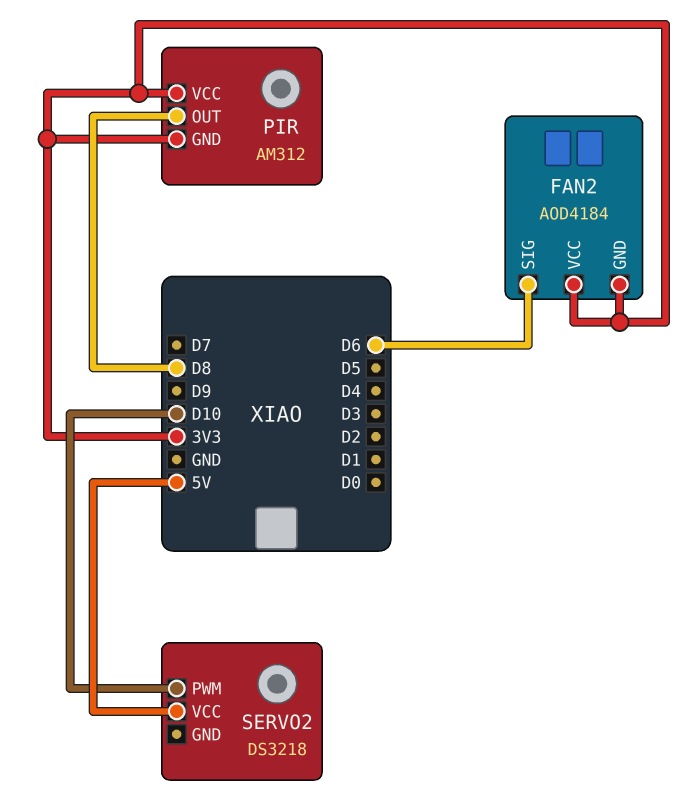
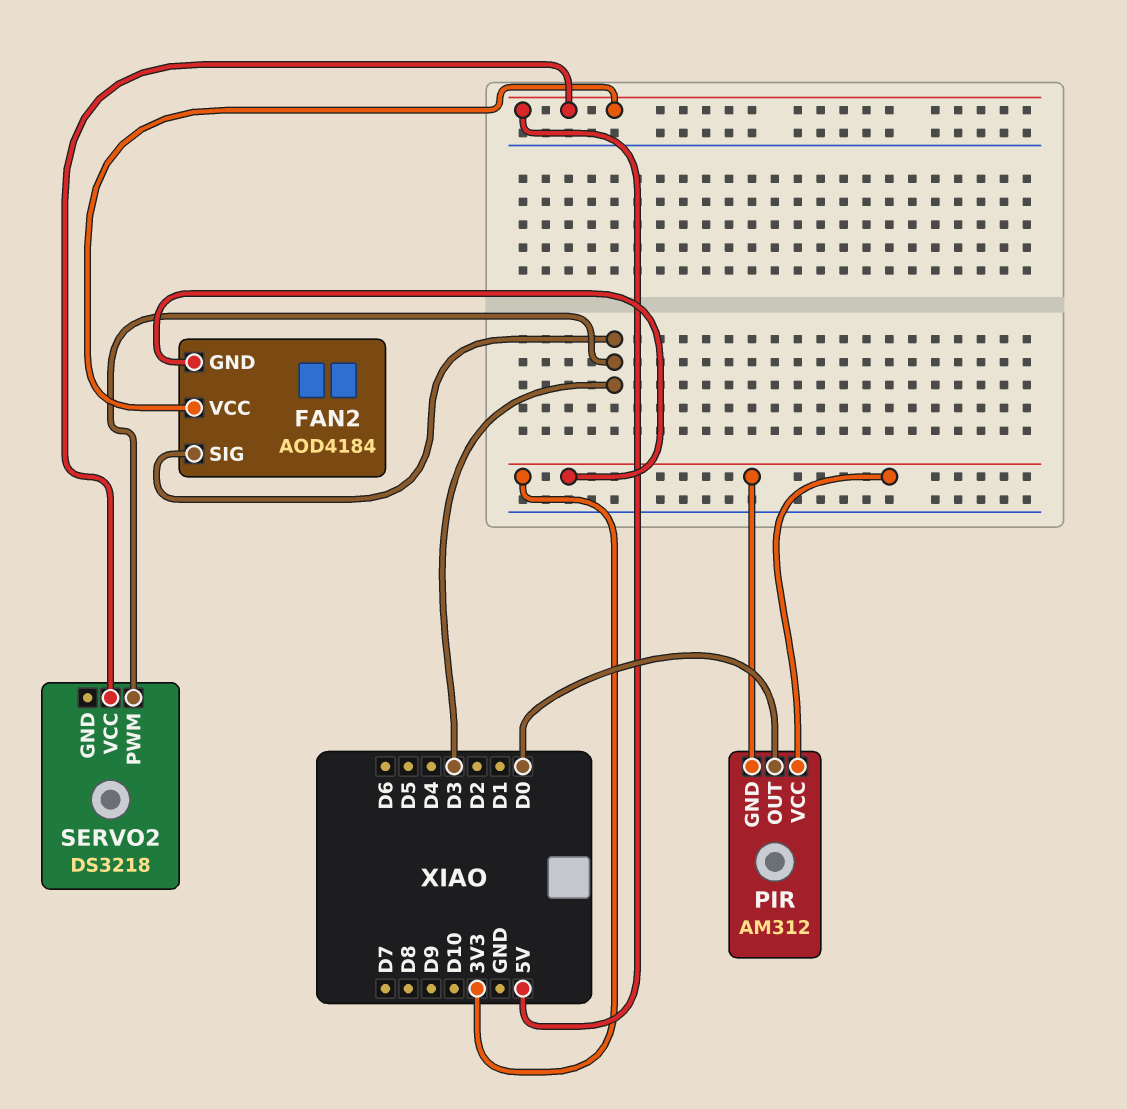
FAN2 pin SIG: D6 -> D3
FAN2 pin VCC: 3V3 -> 5V
PIR pin OUT: D8 -> D0
SERVO2 pin PWM: D10 -> D3

